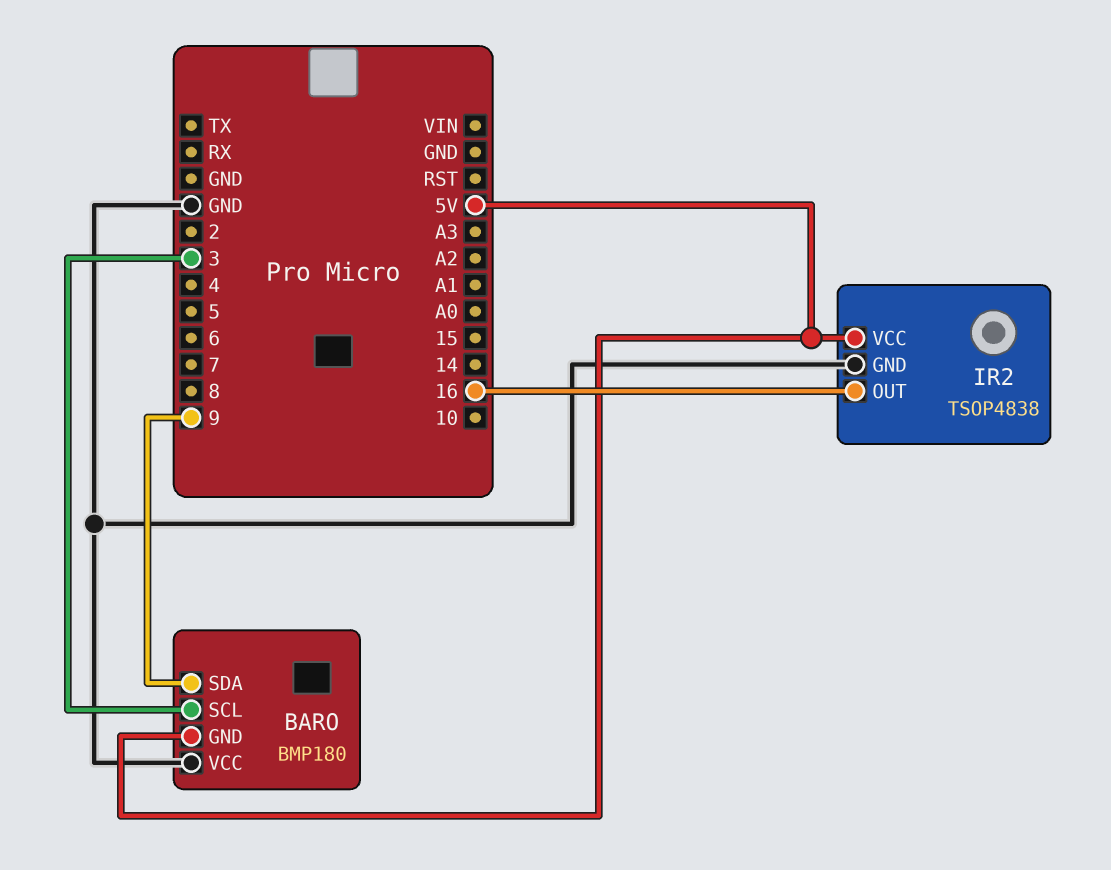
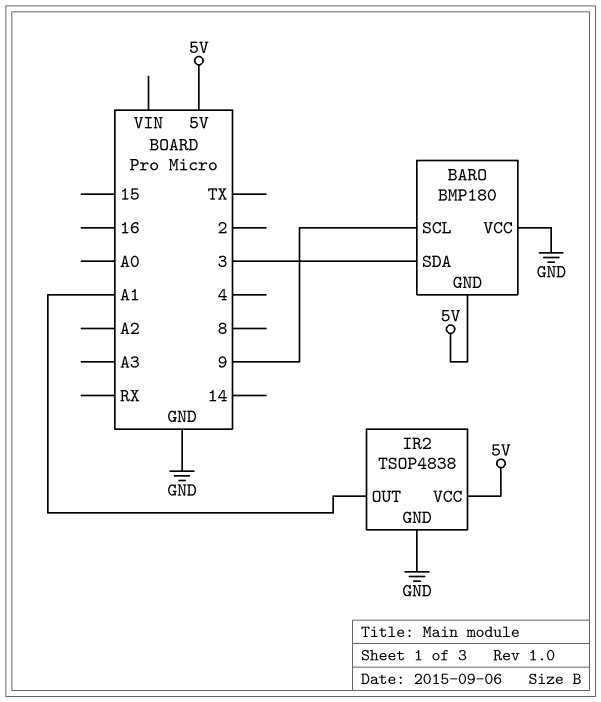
BARO pin SCL: 3 -> 9
BARO pin SDA: 9 -> 3
IR2 pin OUT: 16 -> A1

